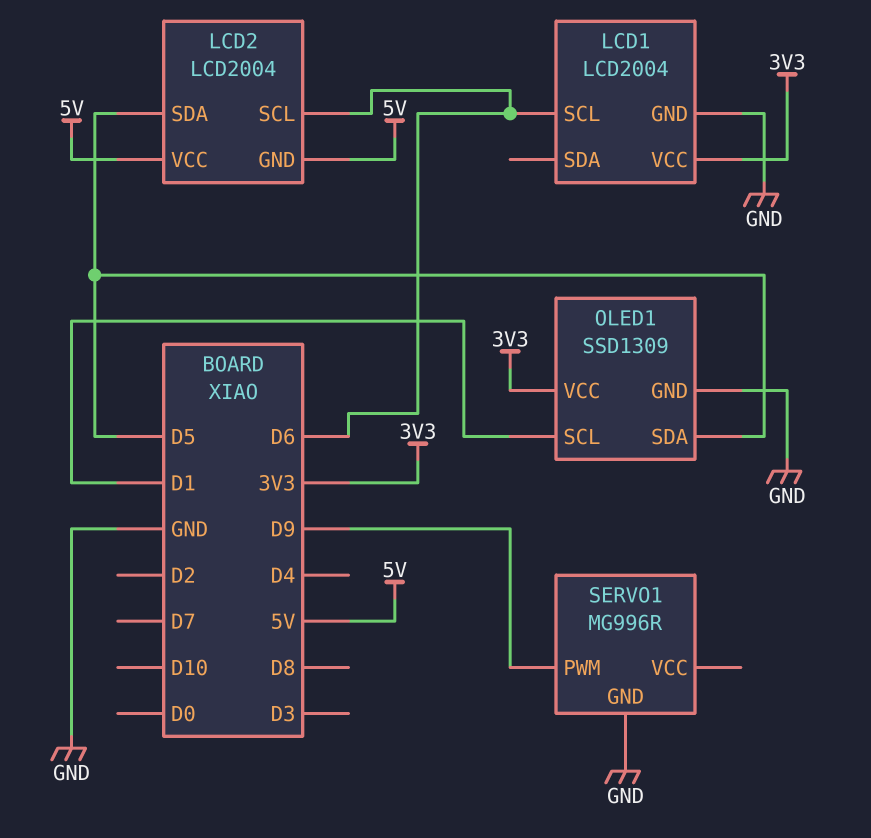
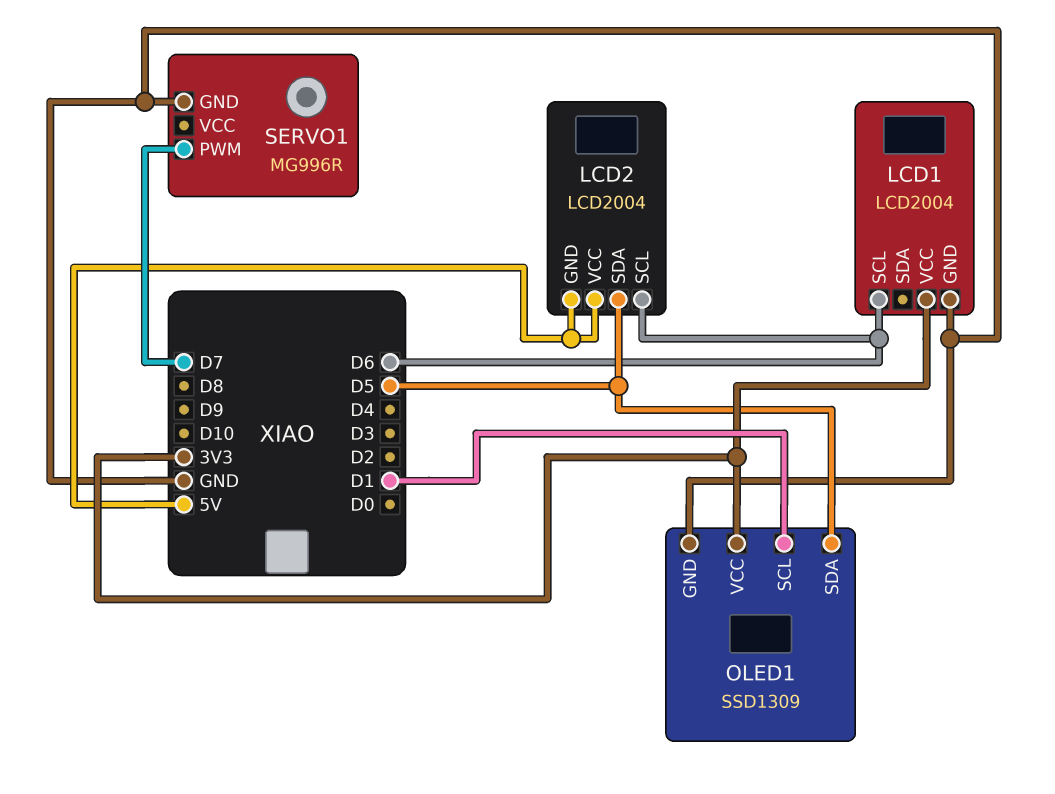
SERVO1 pin PWM: D9 -> D7

